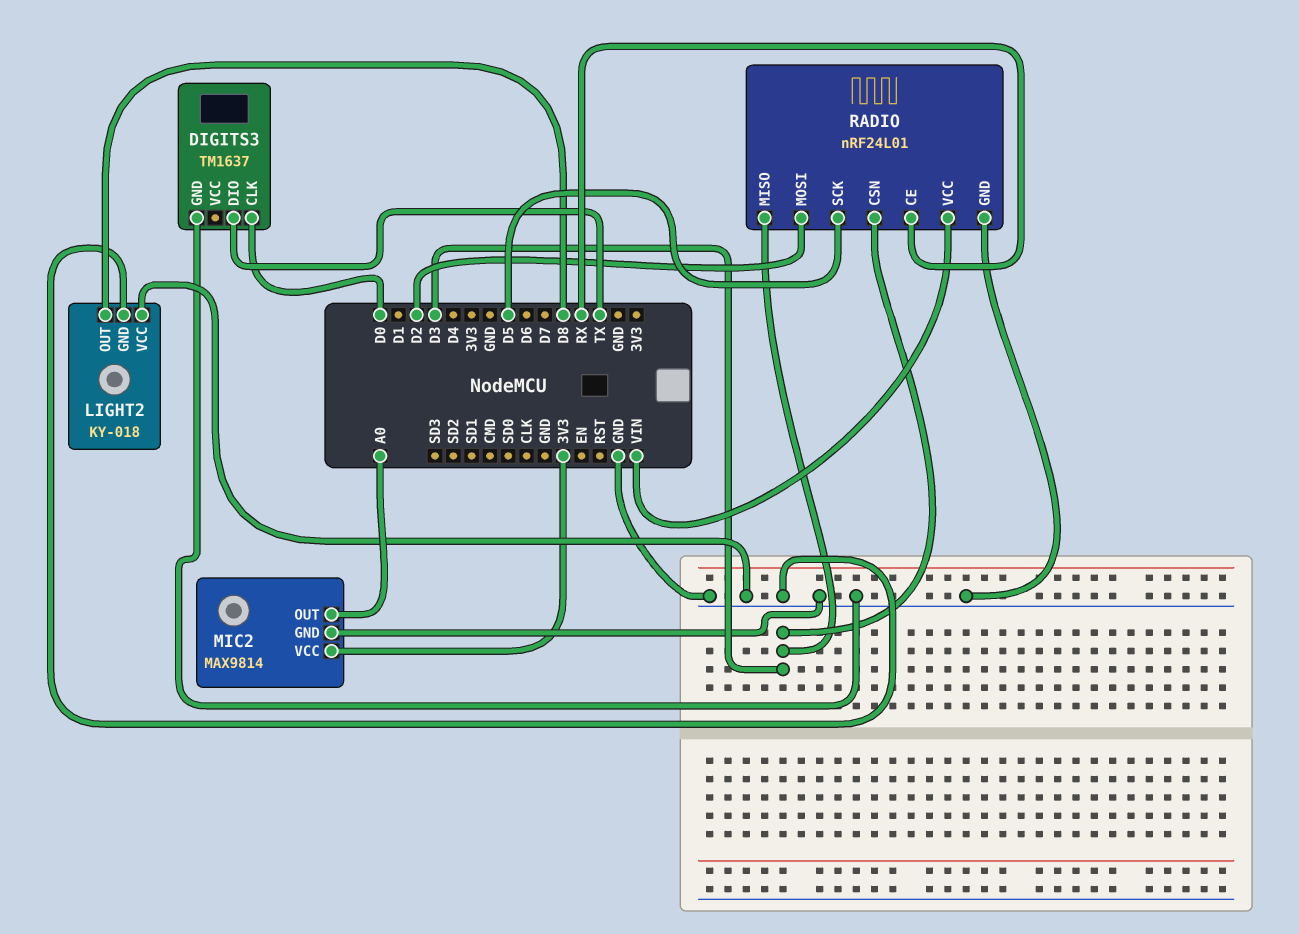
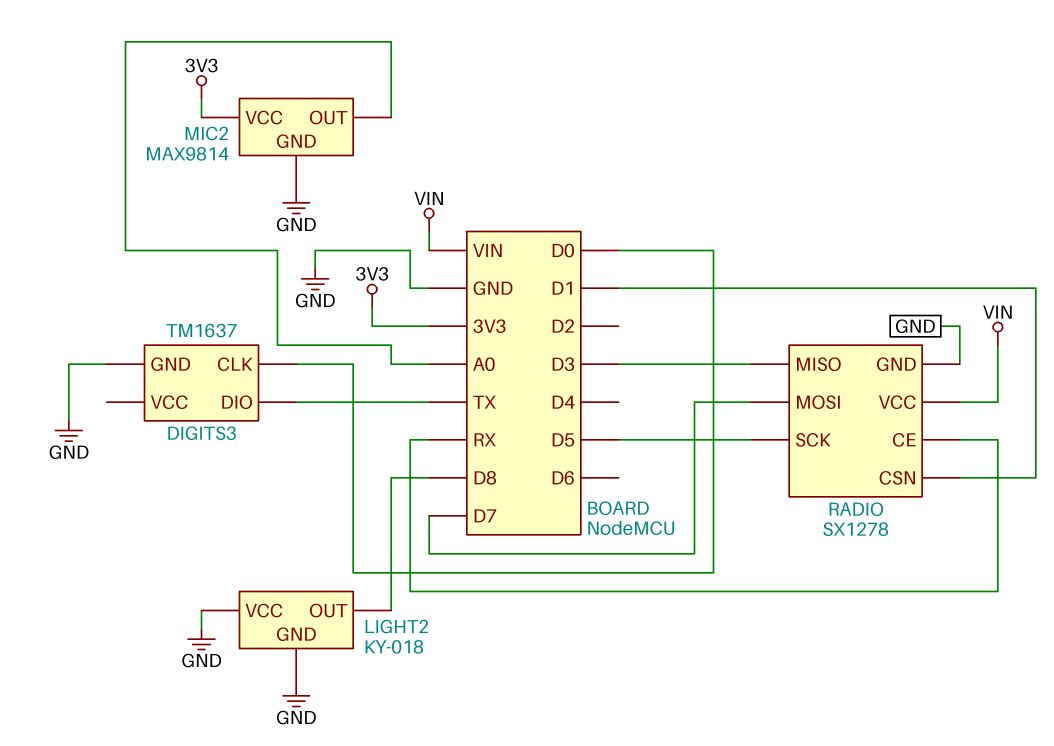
RADIO: nRF24L01 -> SX1278
RADIO pin CSN: D3 -> D1
RADIO pin MOSI: D2 -> D7

